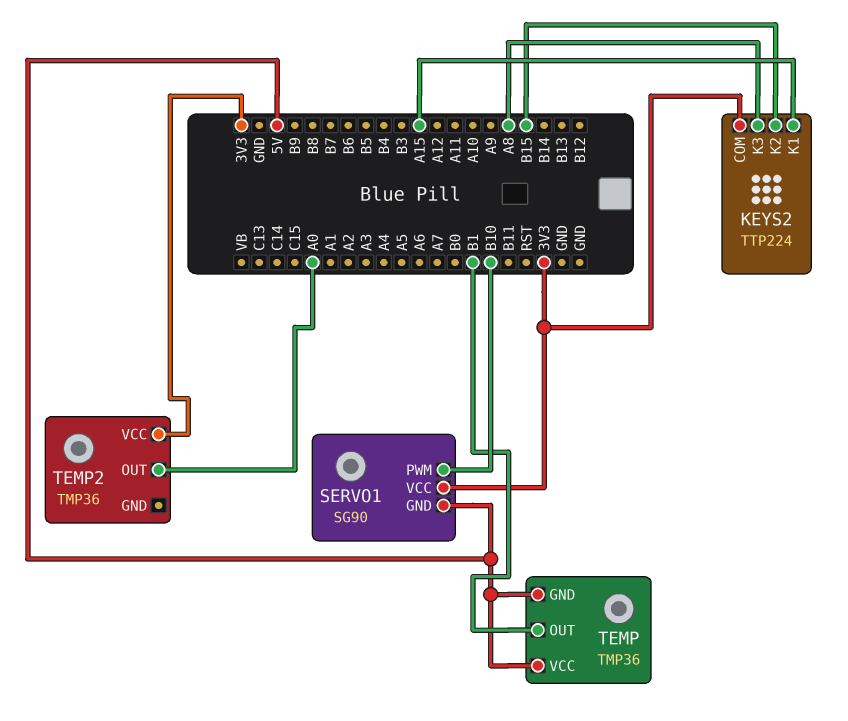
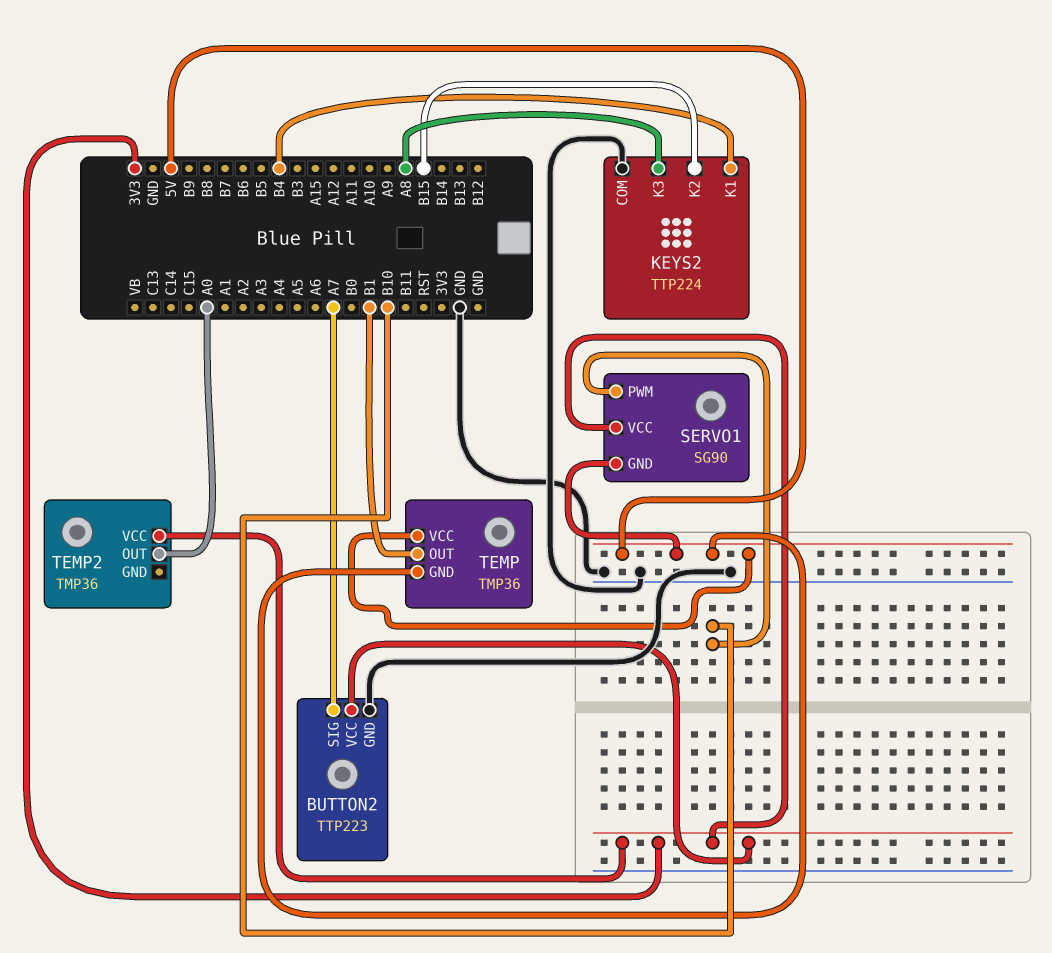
BUTTON2: none -> TTP223
BUTTON2 pin GND: none -> GND
BUTTON2 pin SIG: none -> A7
BUTTON2 pin VCC: none -> 3V3
KEYS2 pin COM: 3V3 -> GND
KEYS2 pin K1: A15 -> B4

